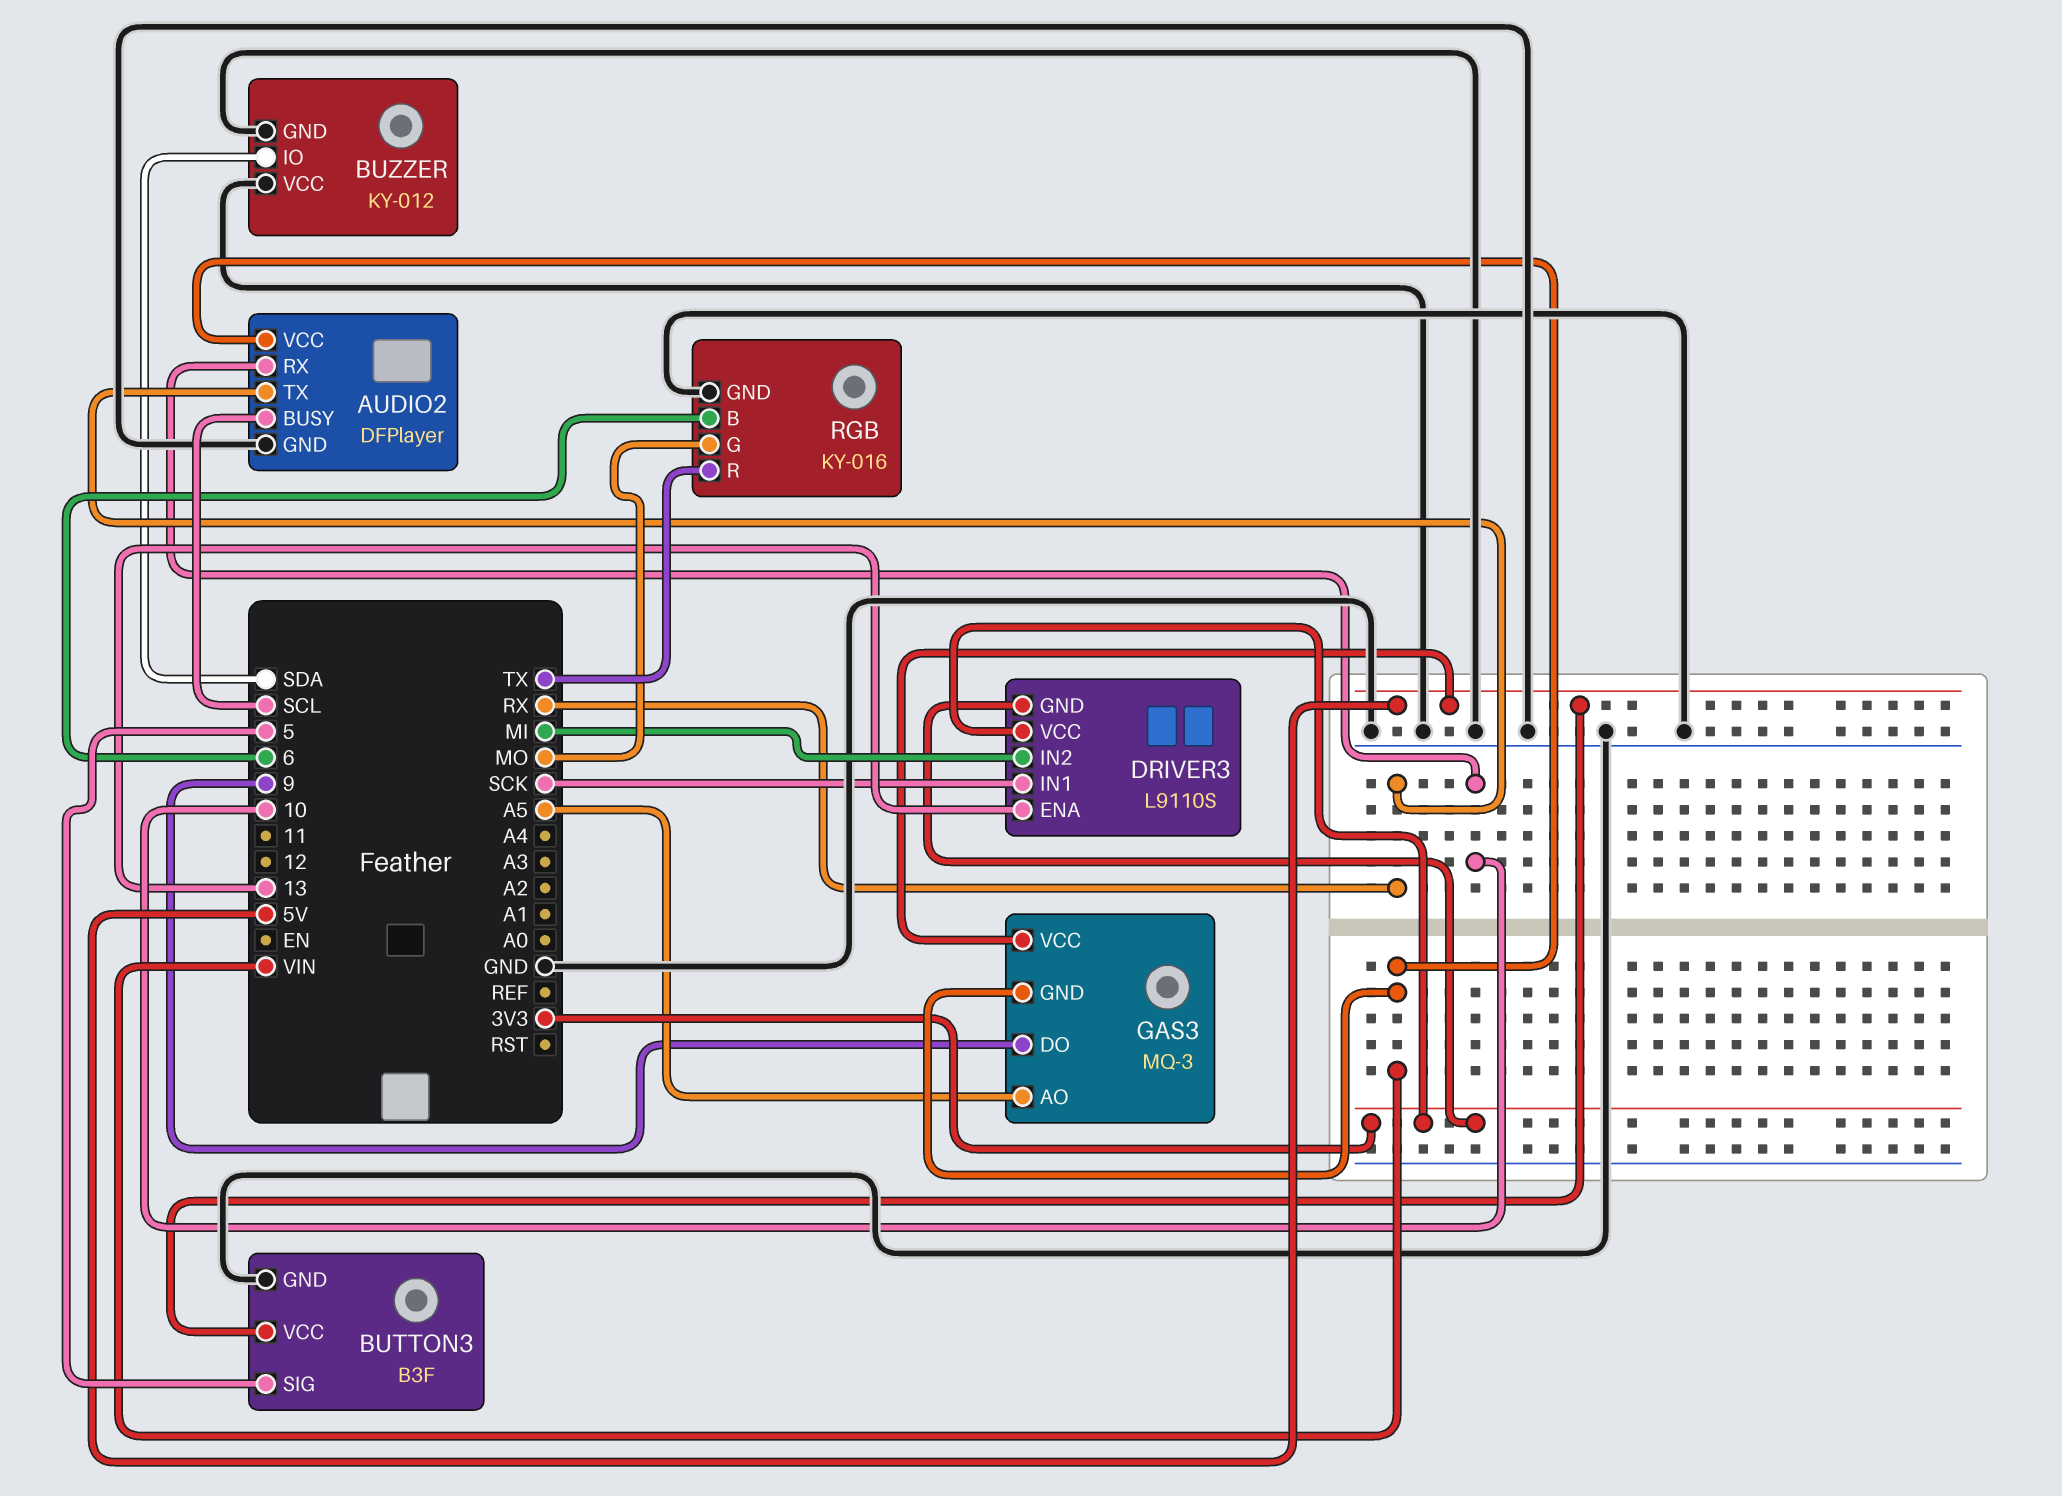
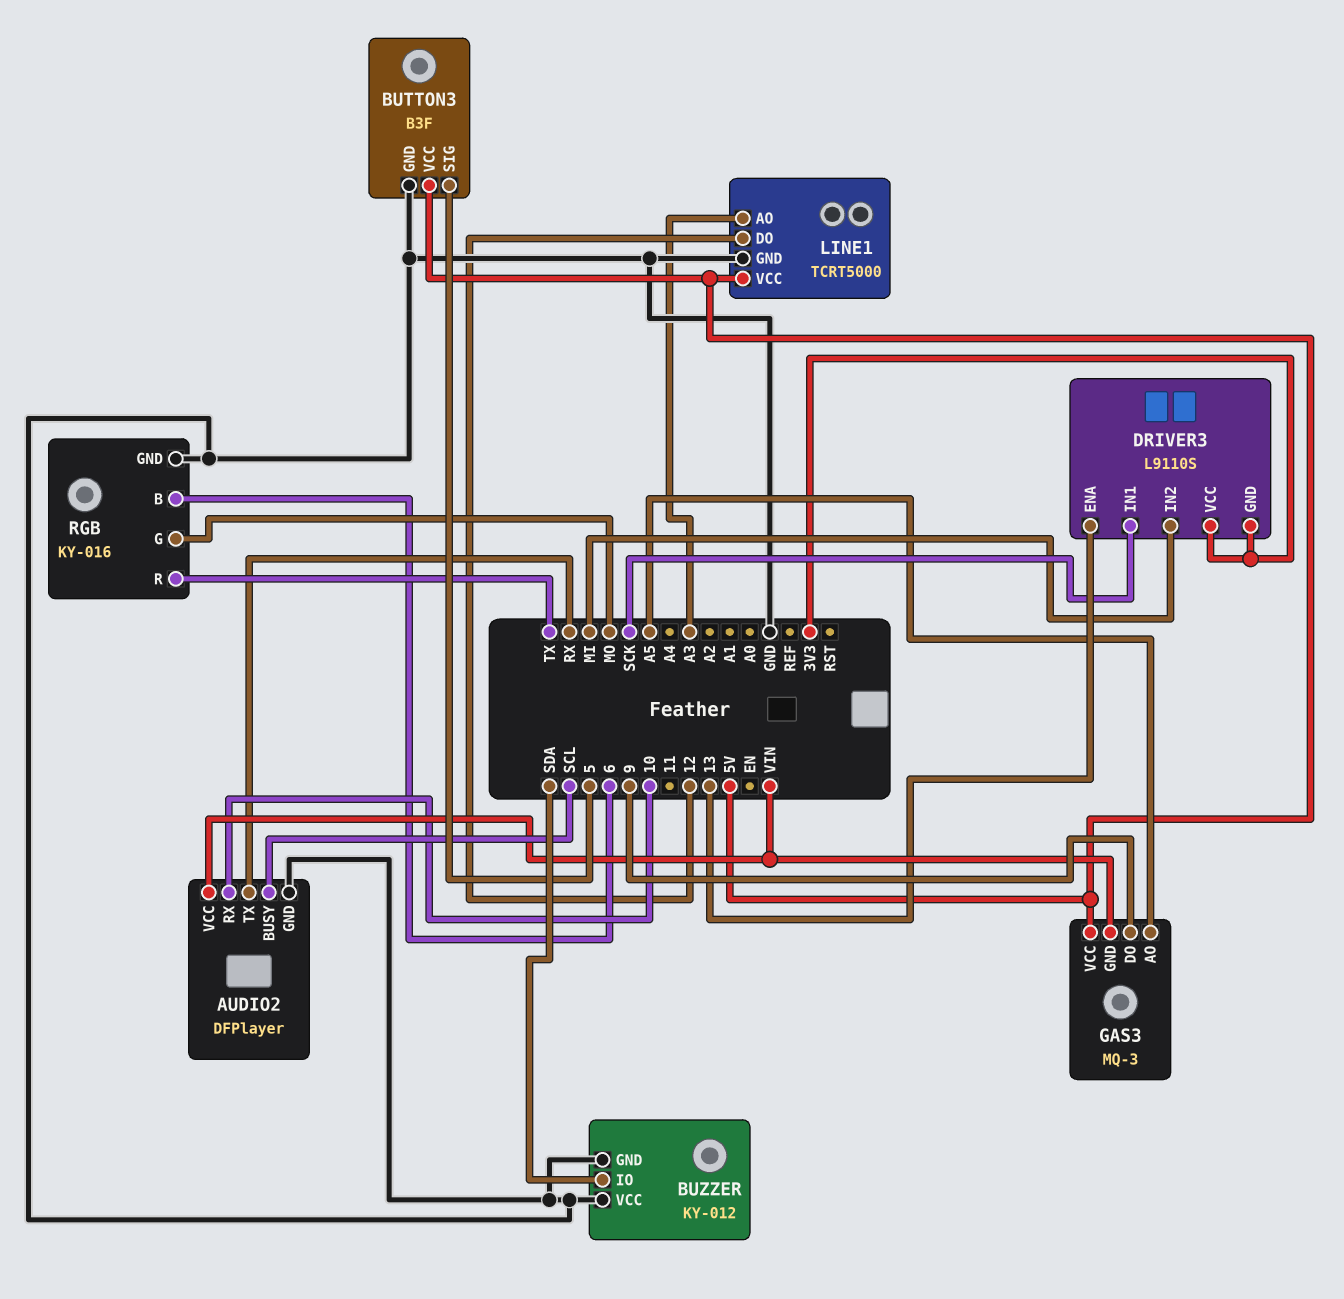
LINE1: none -> TCRT5000
LINE1 pin AO: none -> A3
LINE1 pin DO: none -> 12
LINE1 pin GND: none -> GND
LINE1 pin VCC: none -> 5V

